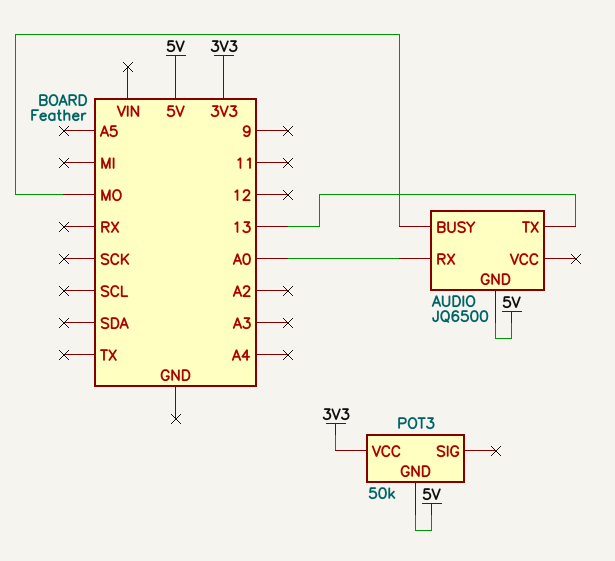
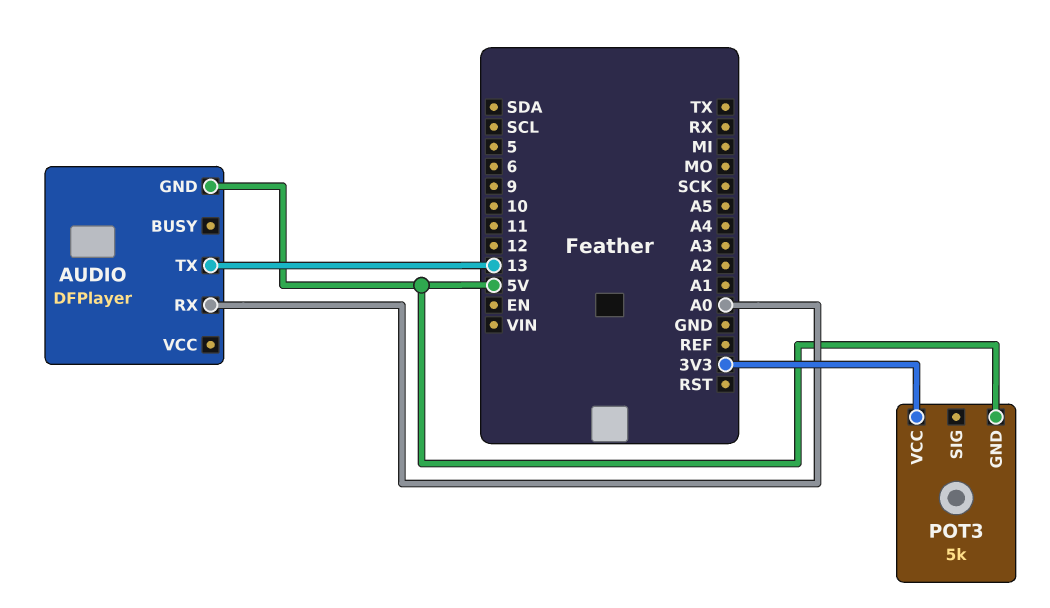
AUDIO: JQ6500 -> DFPlayer
AUDIO pin BUSY: MO -> none
POT3: 50k -> 5k

